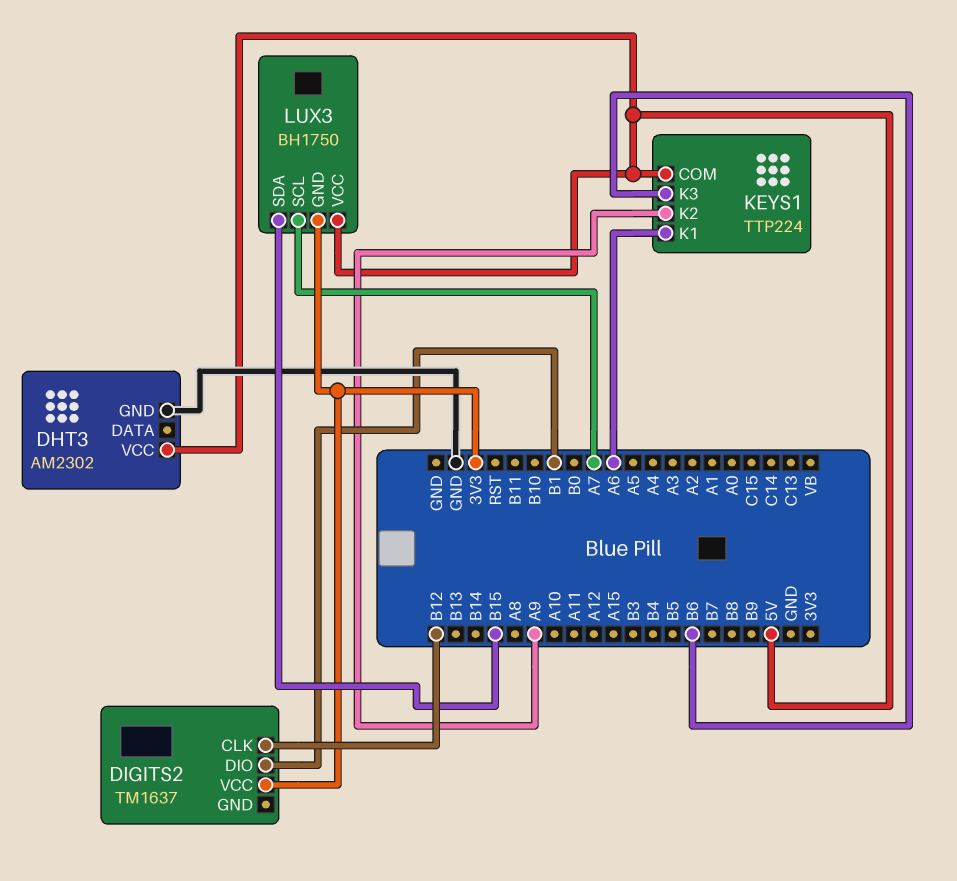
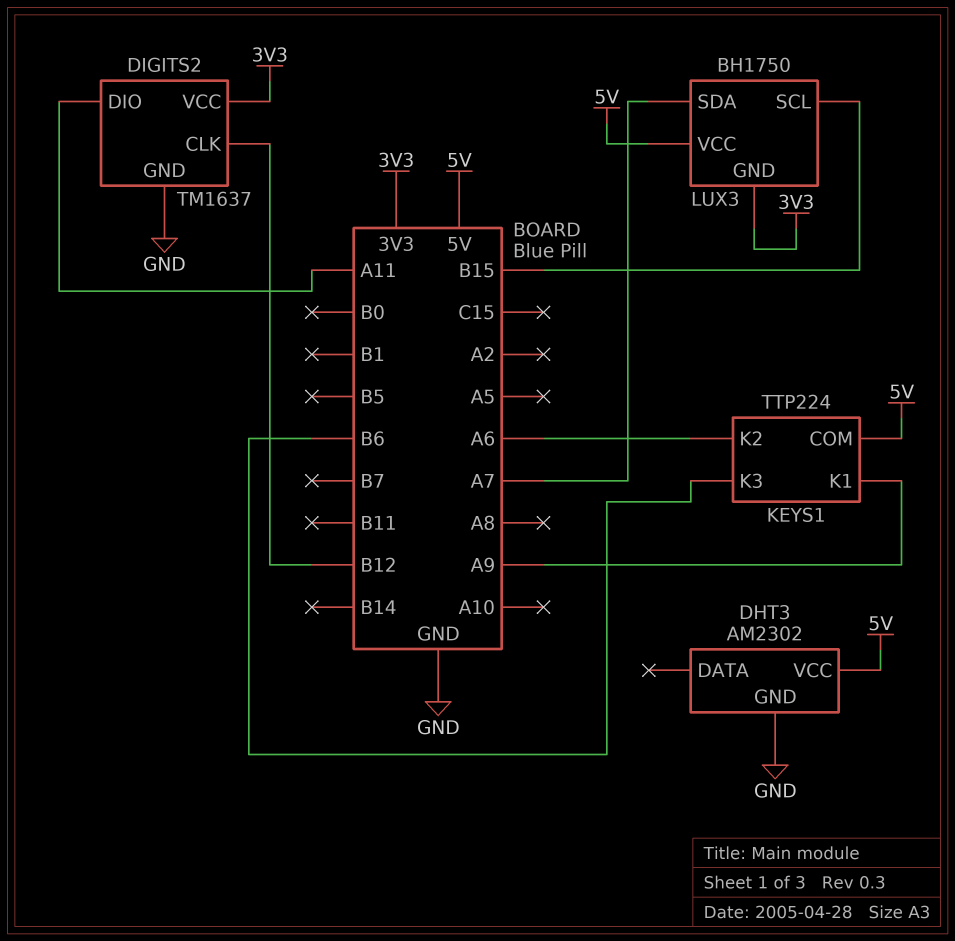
DIGITS2 pin DIO: B1 -> A11
DIGITS2 pin GND: none -> GND
KEYS1 pin K1: A6 -> A9
KEYS1 pin K2: A9 -> A6
LUX3 pin SCL: A7 -> B15
LUX3 pin SDA: B15 -> A7

